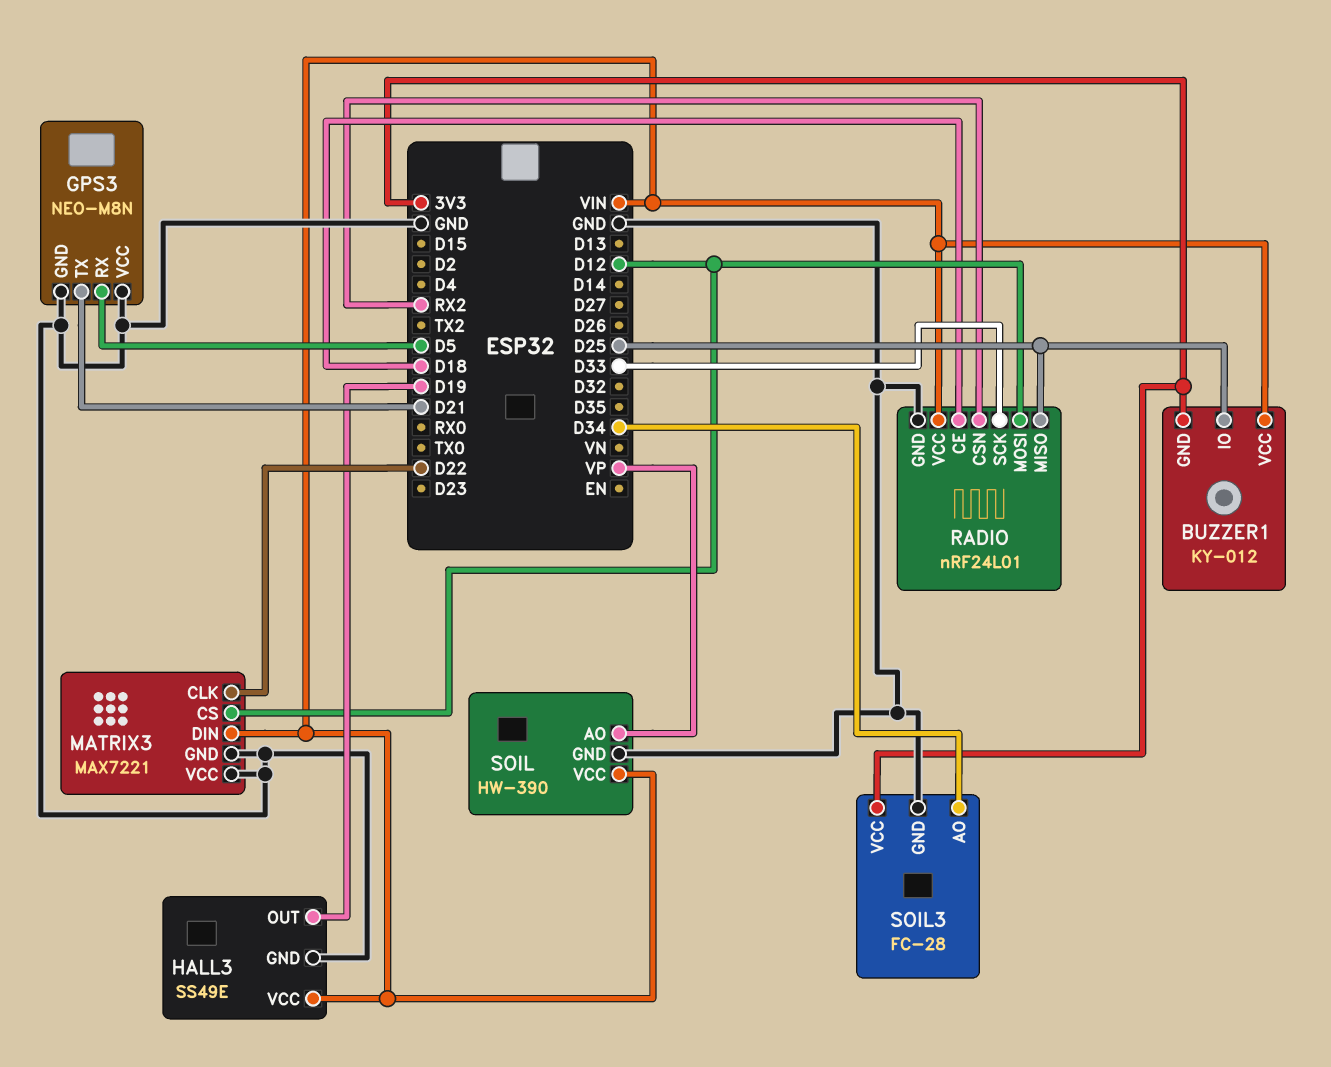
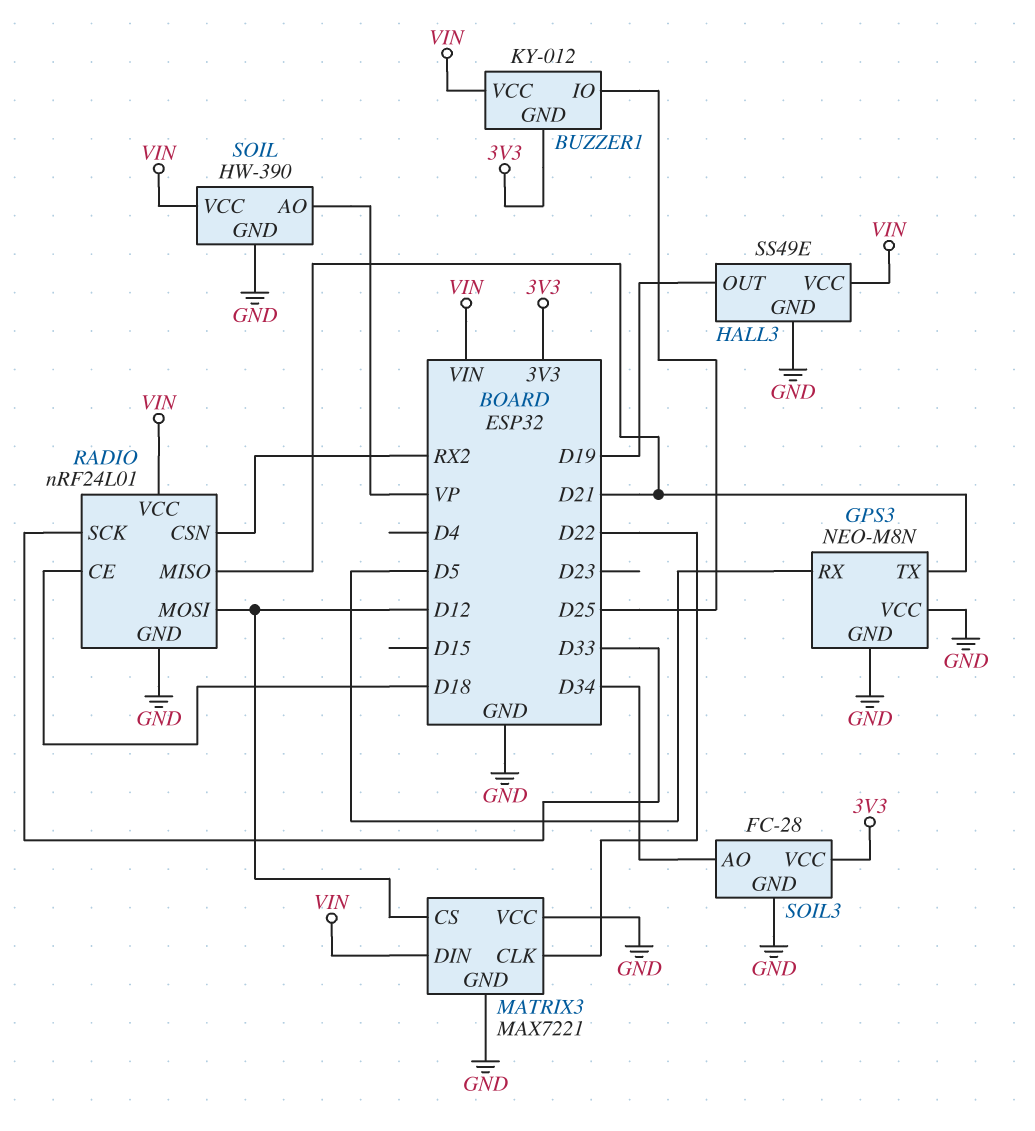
RADIO pin MISO: D25 -> D21

